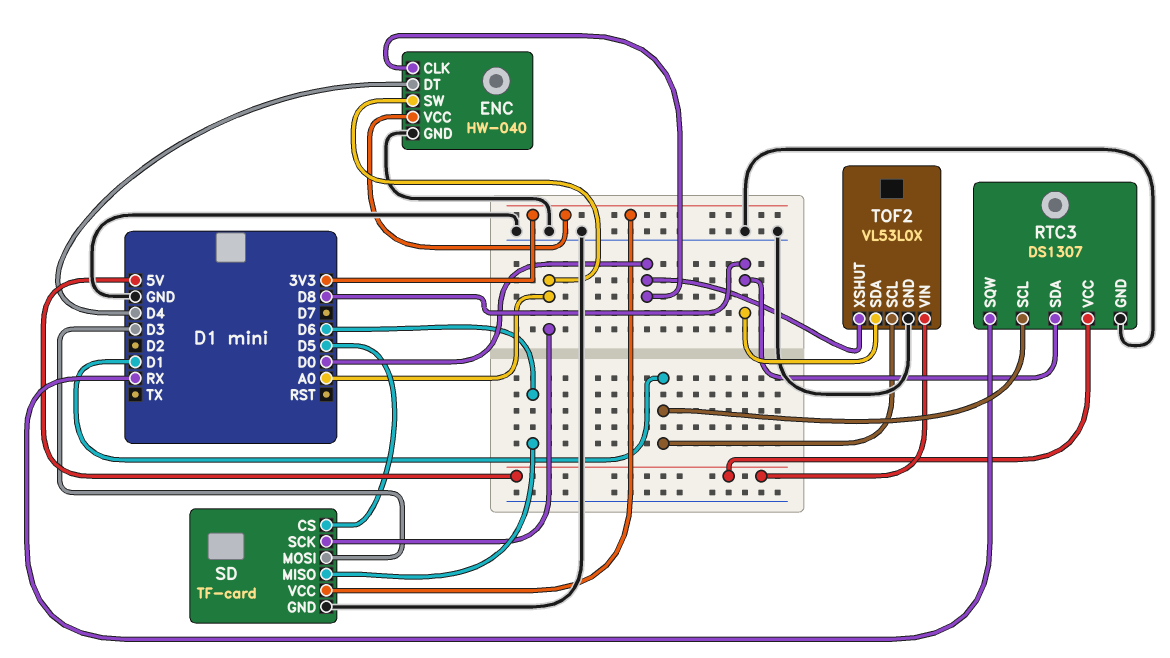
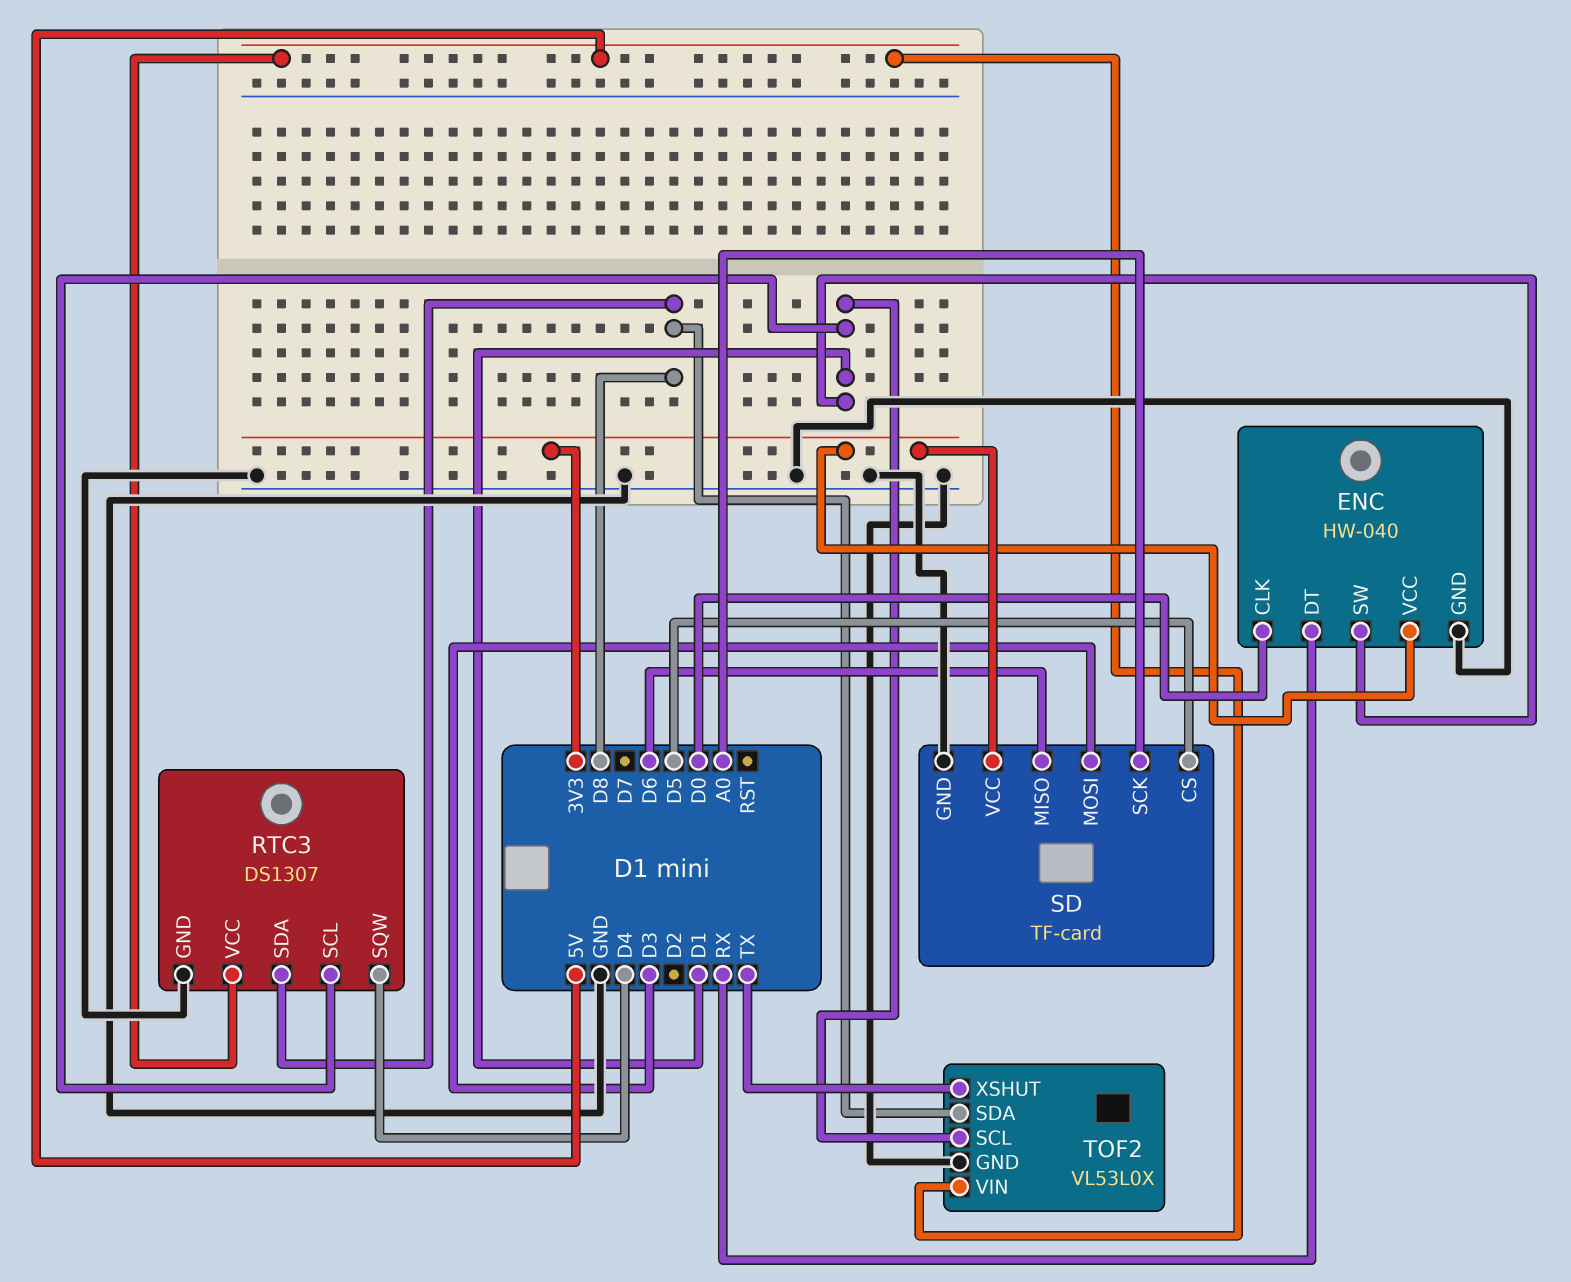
ENC pin DT: D4 -> RX
ENC pin SW: A0 -> D1
RTC3 pin SQW: RX -> D4
TOF2 pin XSHUT: D0 -> TX

